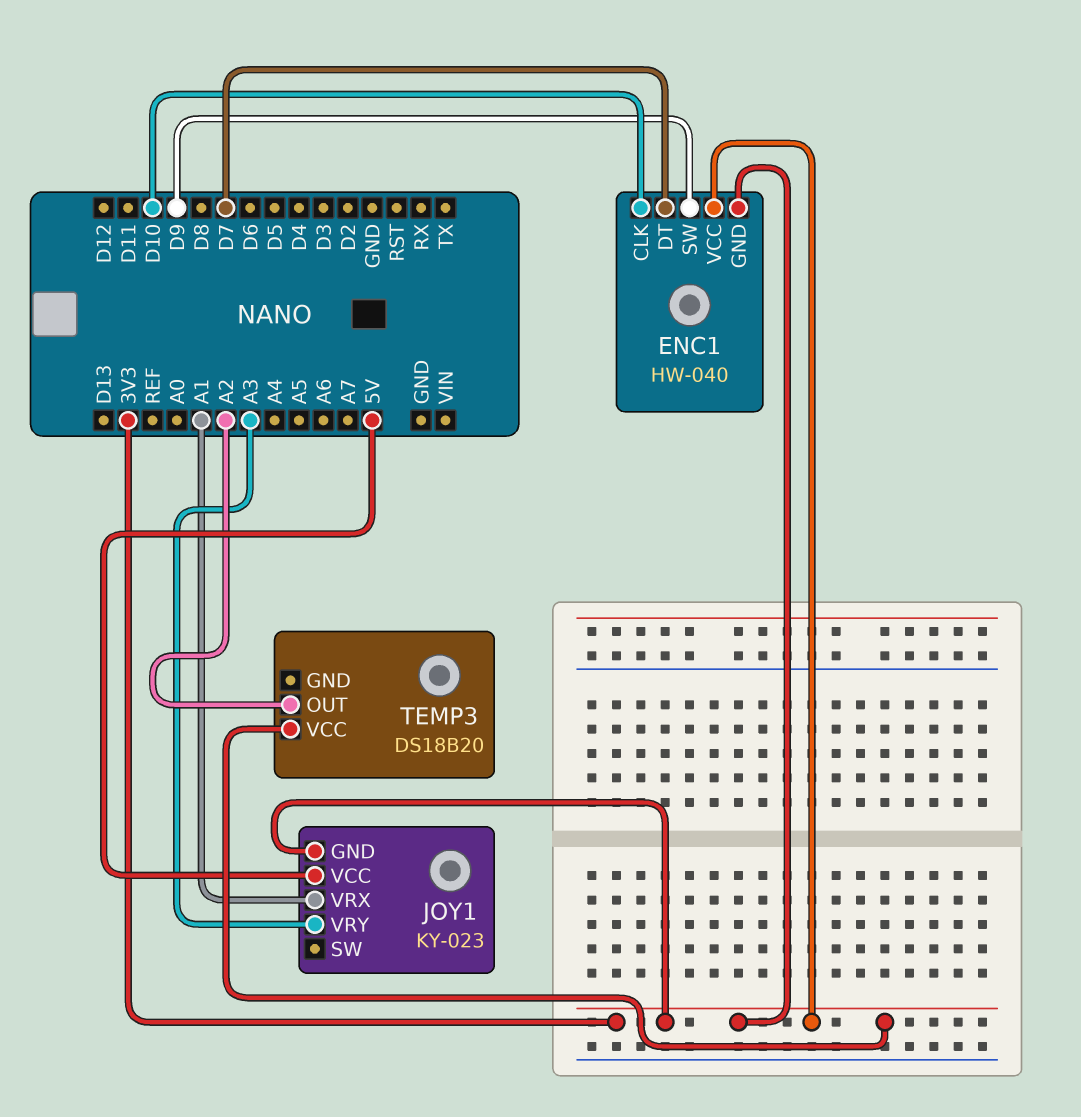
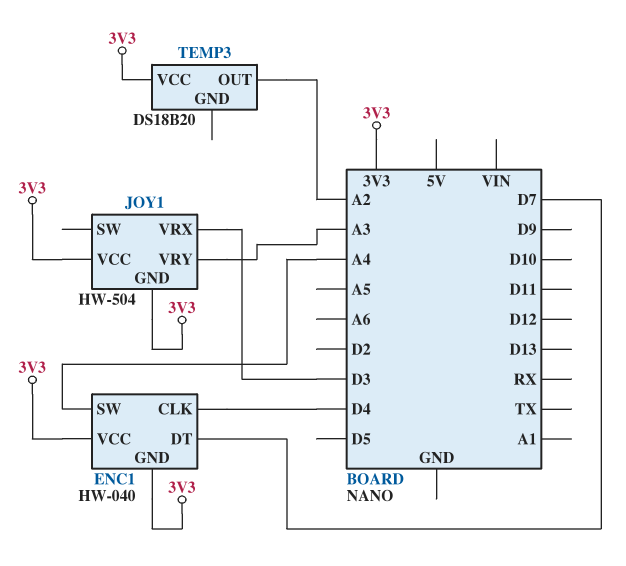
ENC1 pin CLK: D10 -> D4
ENC1 pin SW: D9 -> A4
JOY1: KY-023 -> HW-504
JOY1 pin VCC: 5V -> 3V3
JOY1 pin VRX: A1 -> D3

